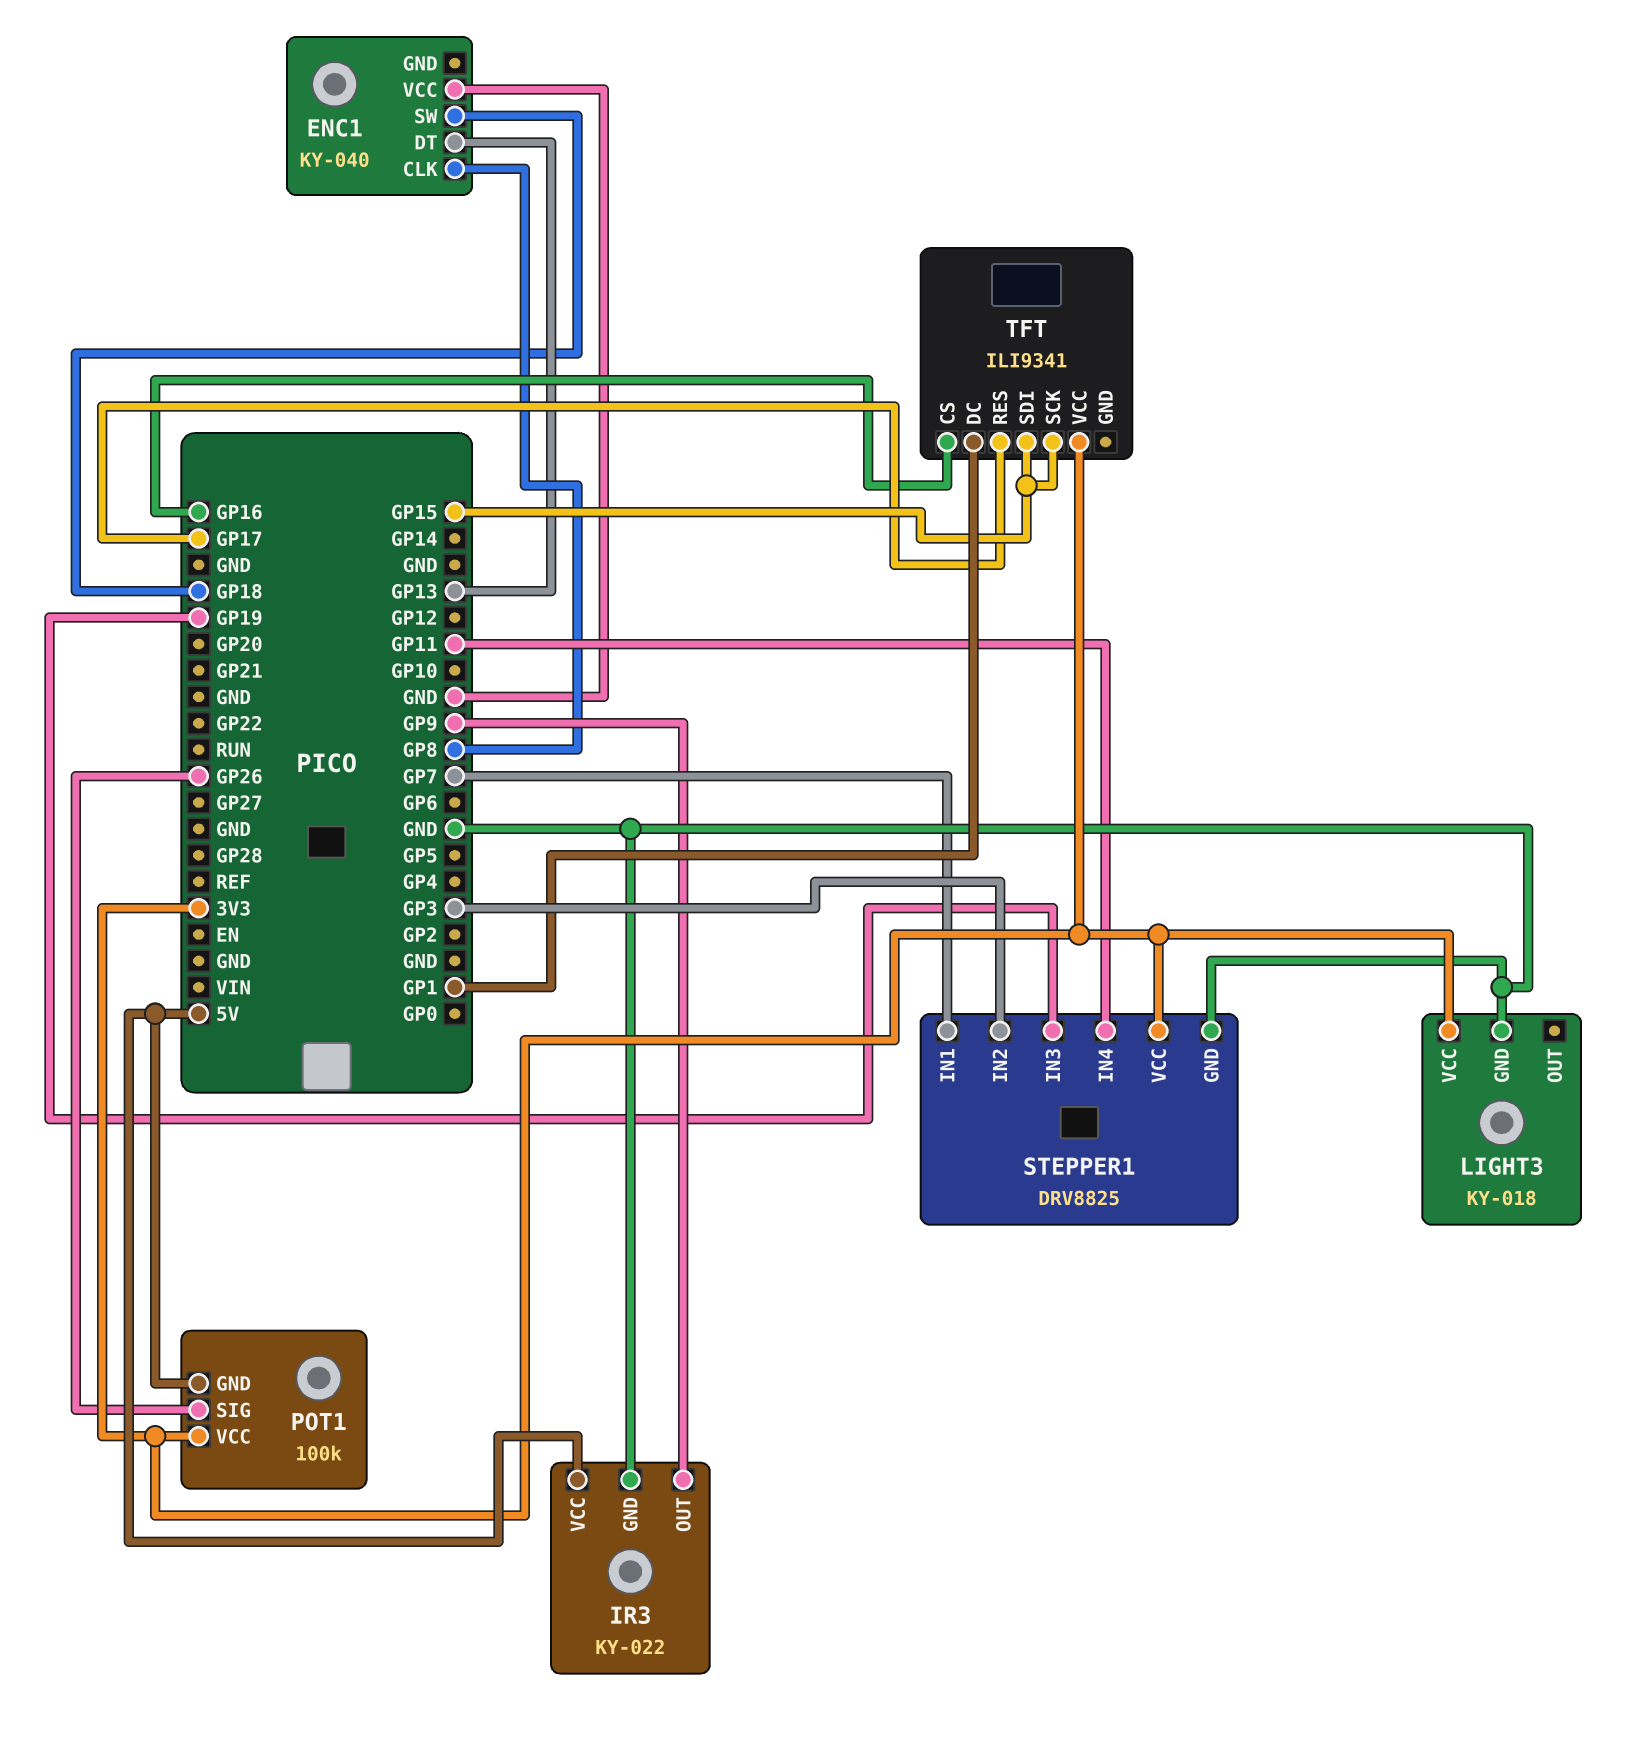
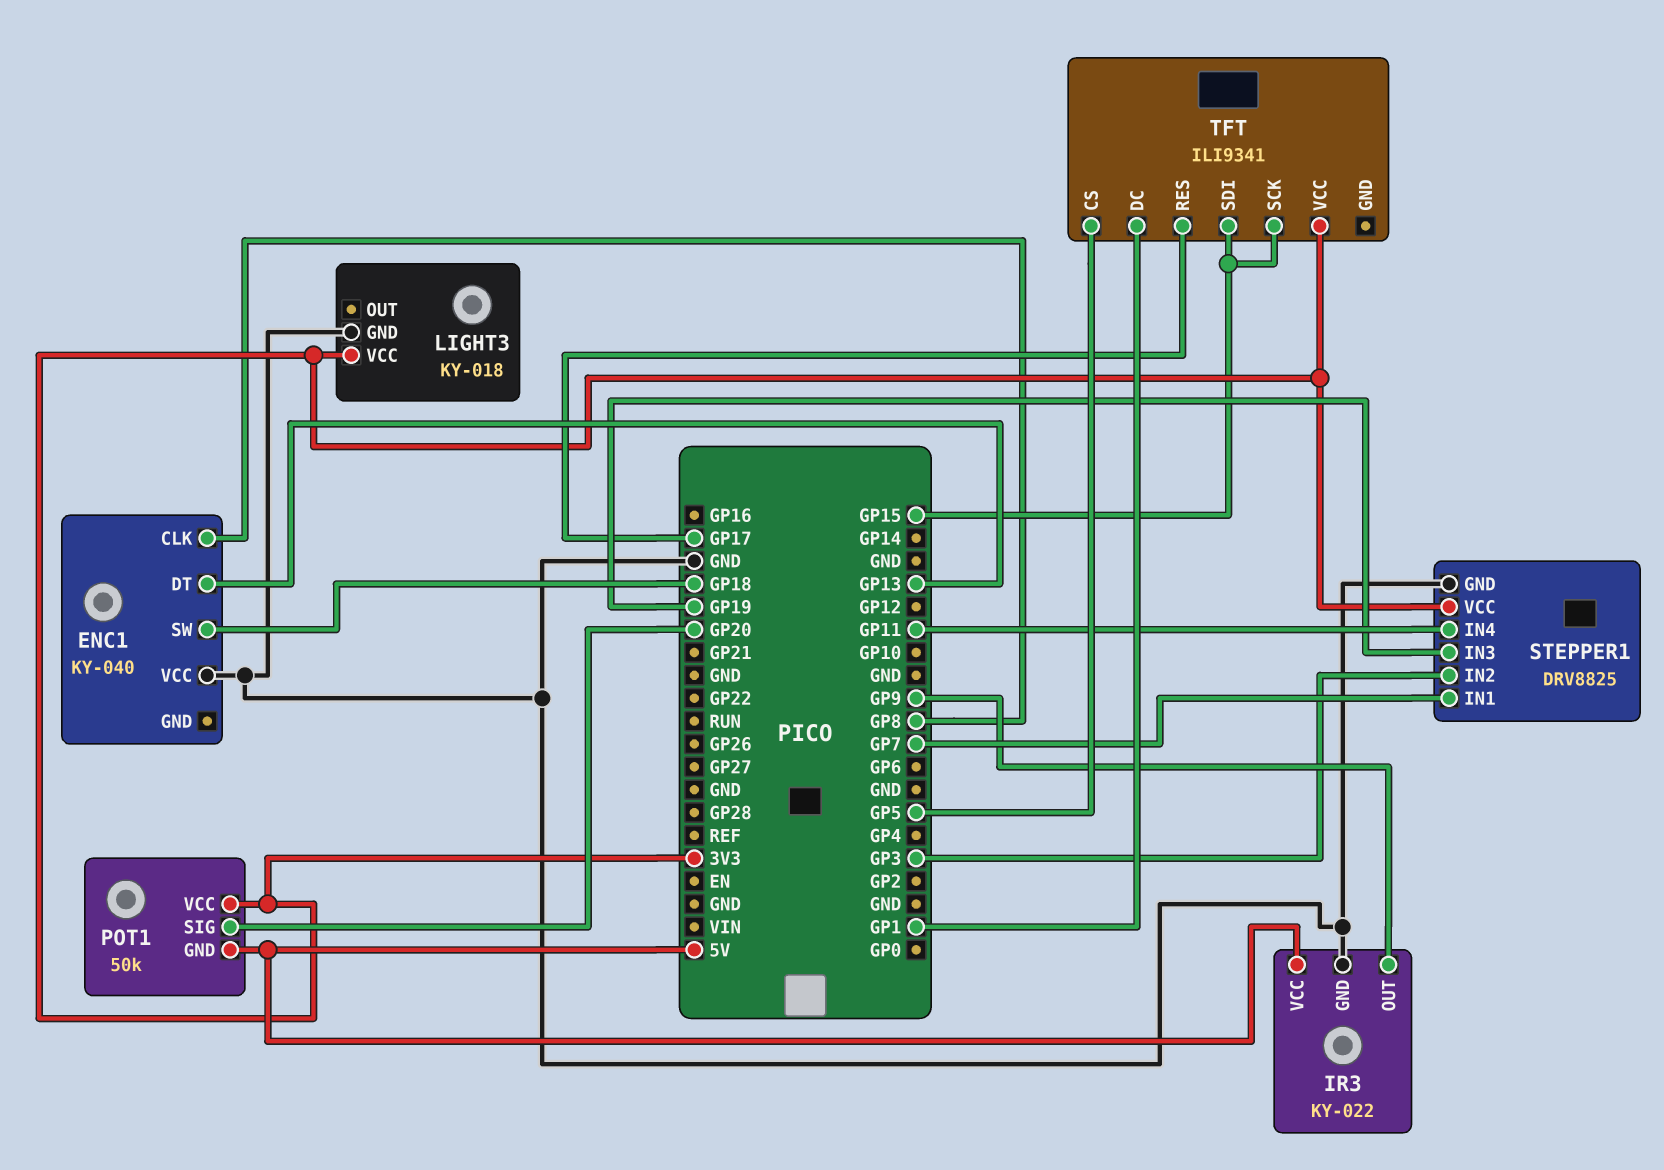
POT1: 100k -> 50k
POT1 pin SIG: GP26 -> GP20
TFT pin CS: GP16 -> GP5

